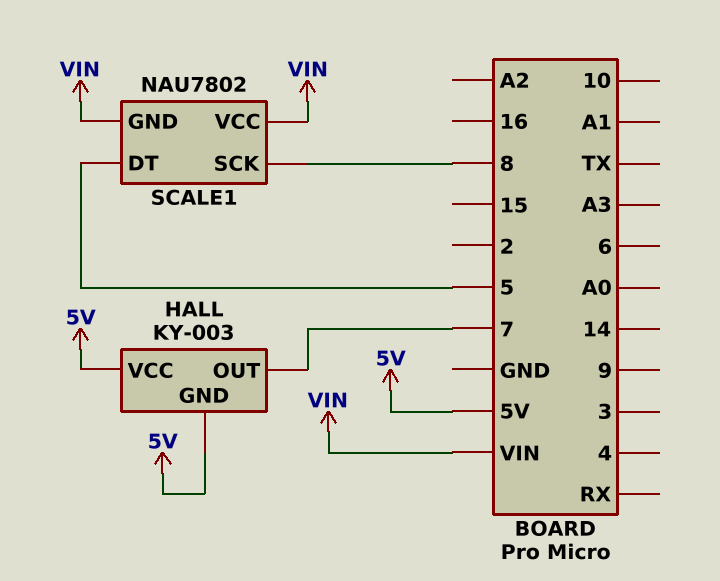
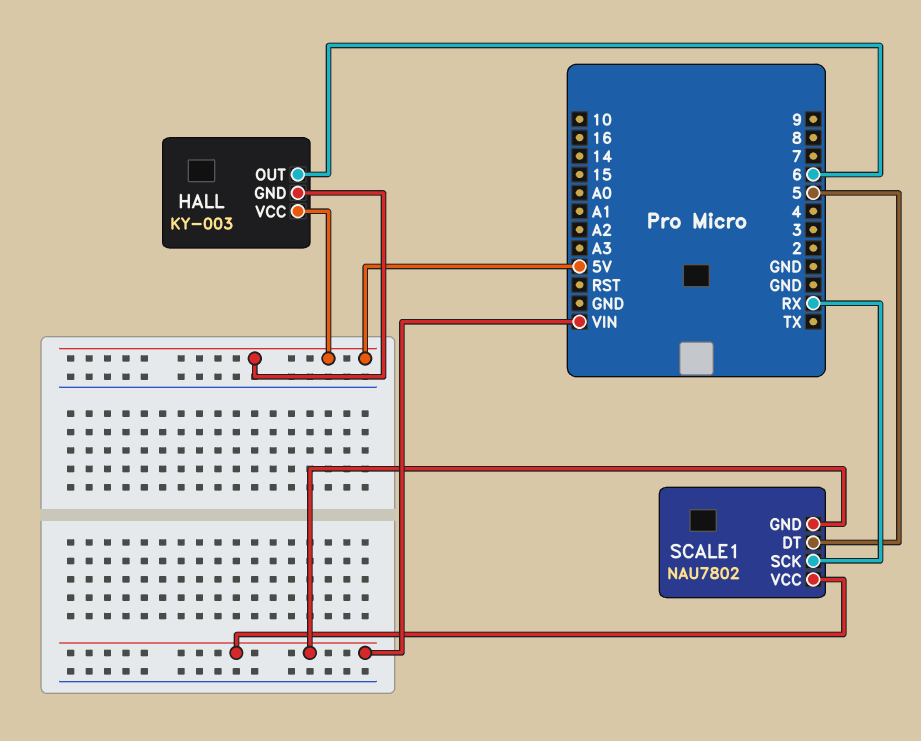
HALL pin OUT: 7 -> 6
SCALE1 pin SCK: 8 -> RX

